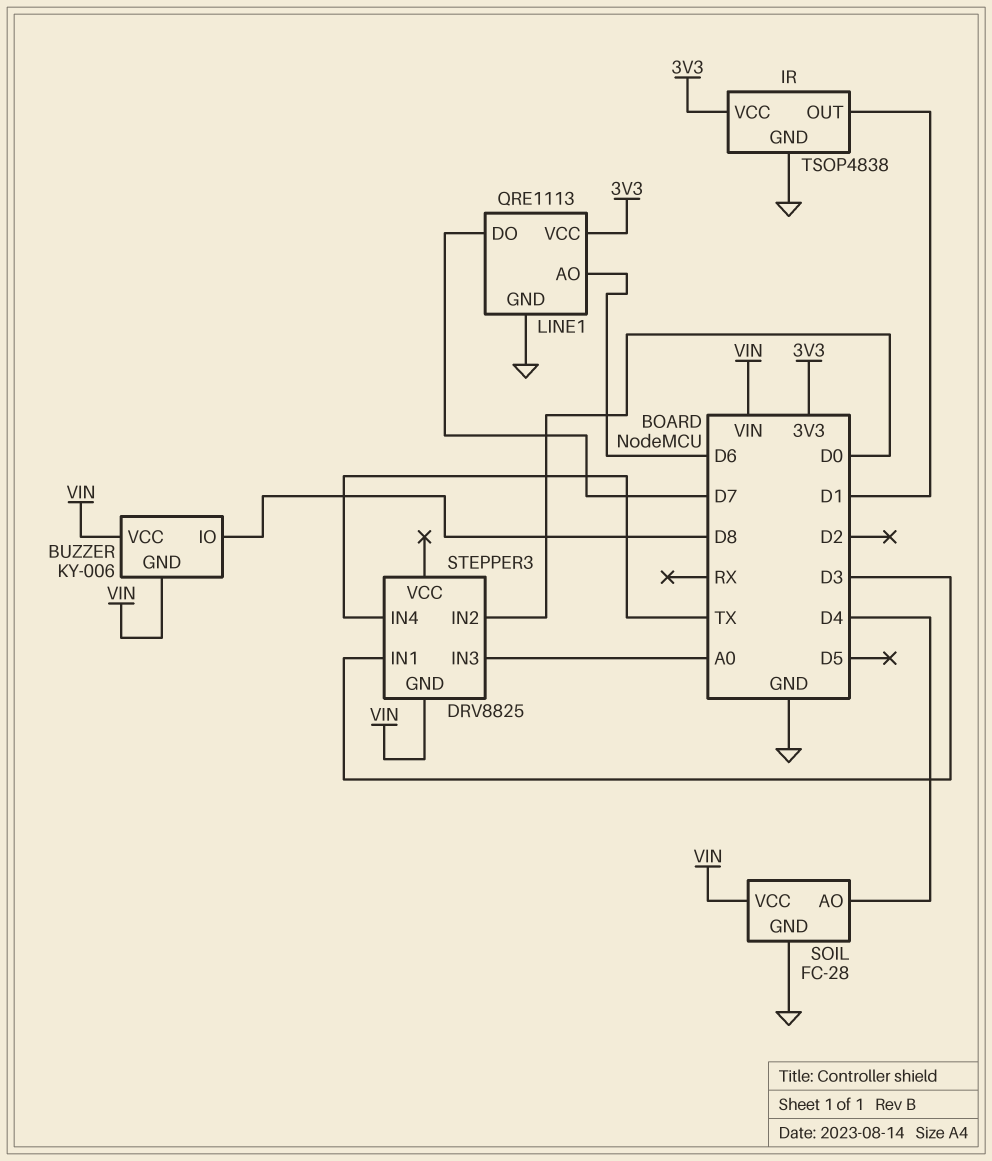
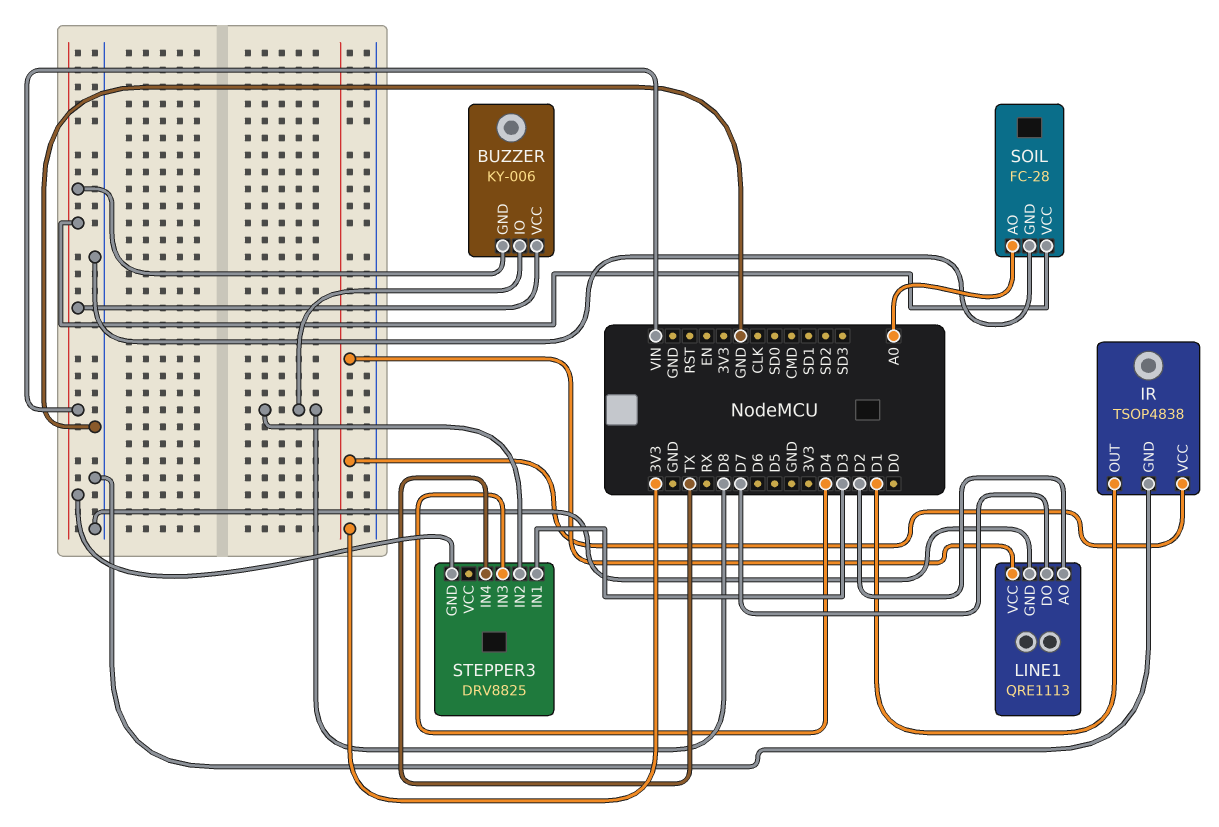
LINE1 pin AO: D6 -> D2
SOIL pin AO: D4 -> A0
STEPPER3 pin IN2: D0 -> D8
STEPPER3 pin IN3: A0 -> D4

